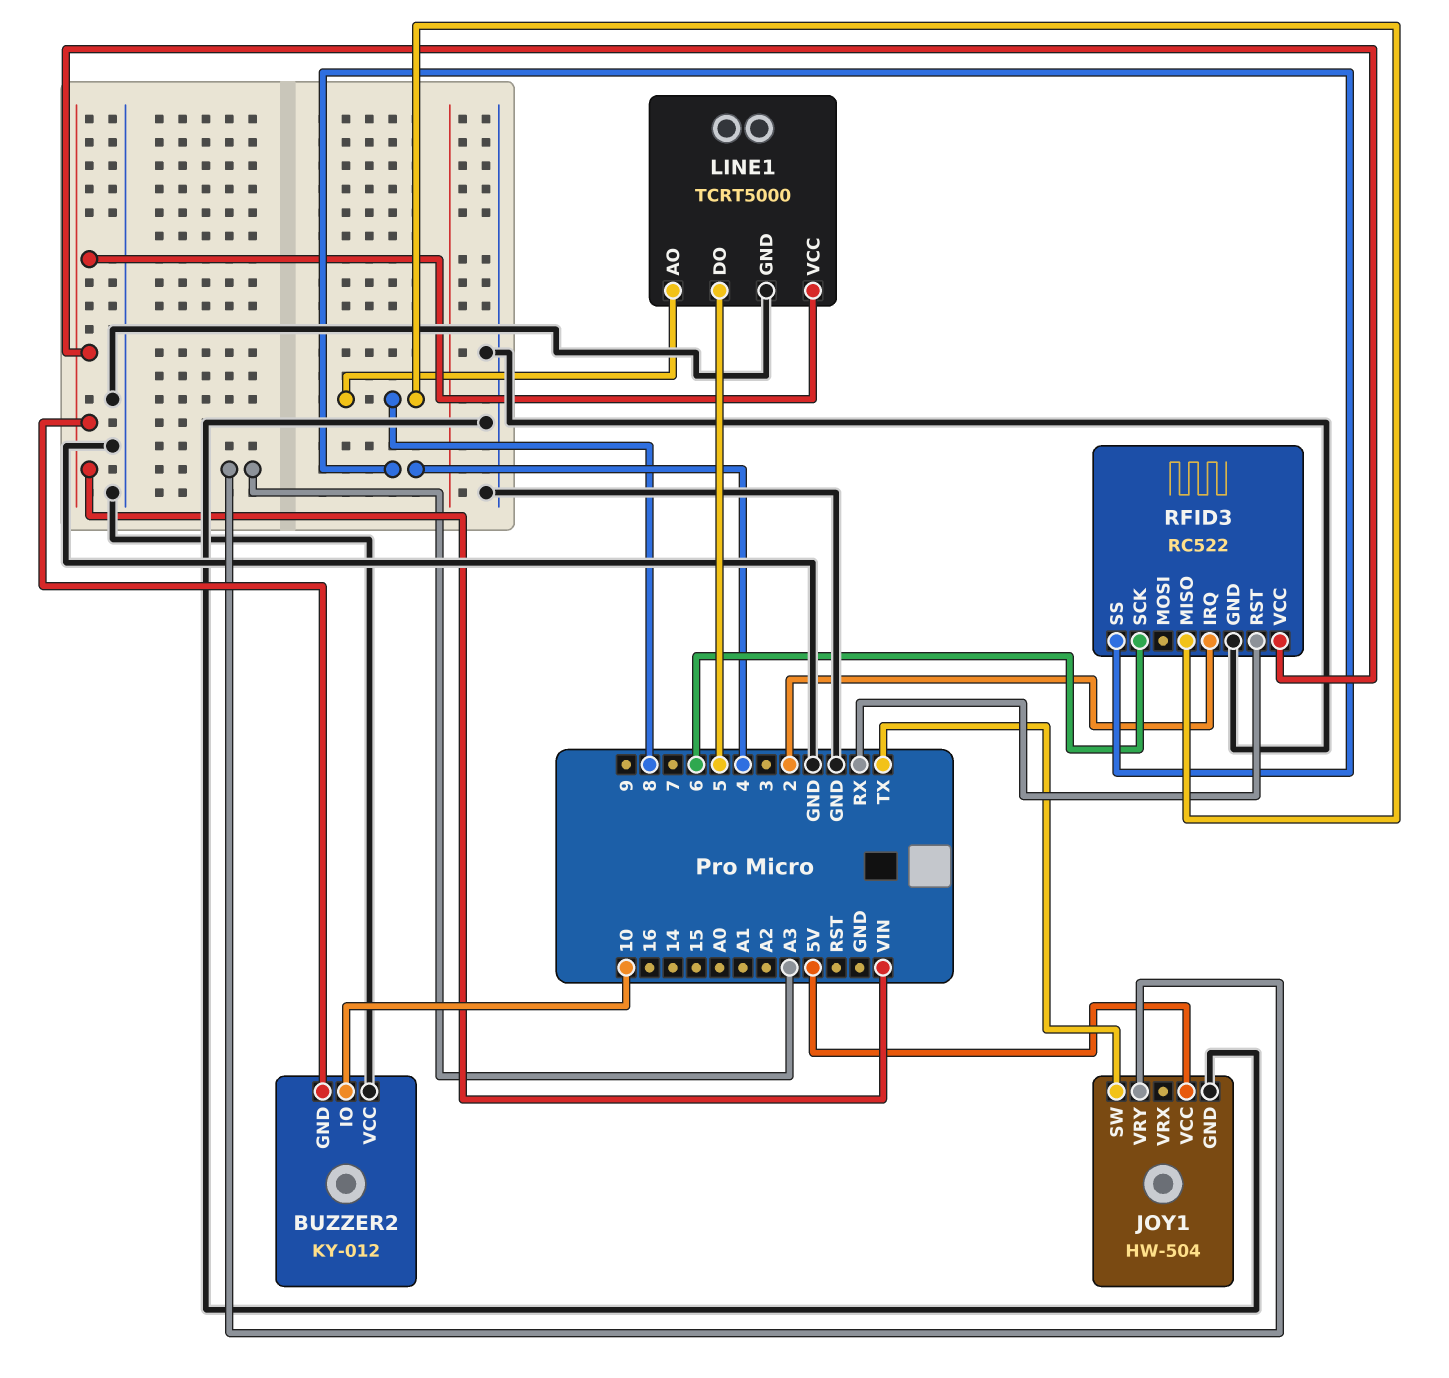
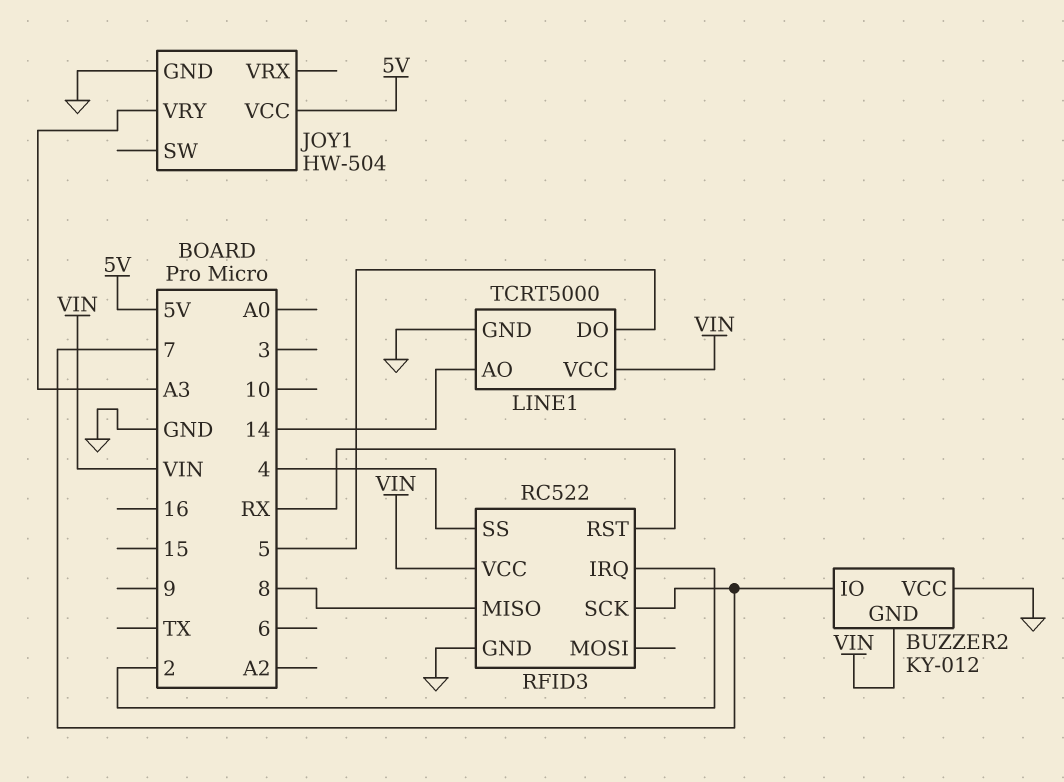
BUZZER2 pin IO: 10 -> 7
JOY1 pin SW: TX -> none
LINE1 pin AO: 8 -> 14
RFID3 pin SCK: 6 -> 7

